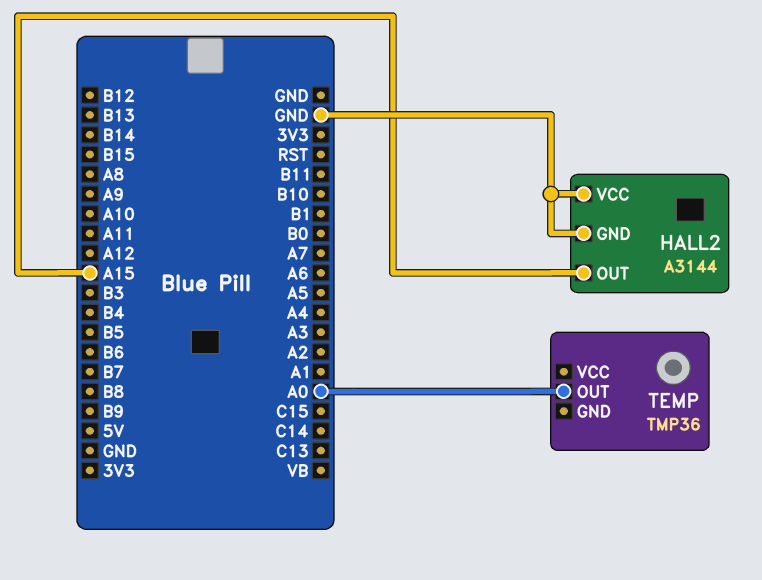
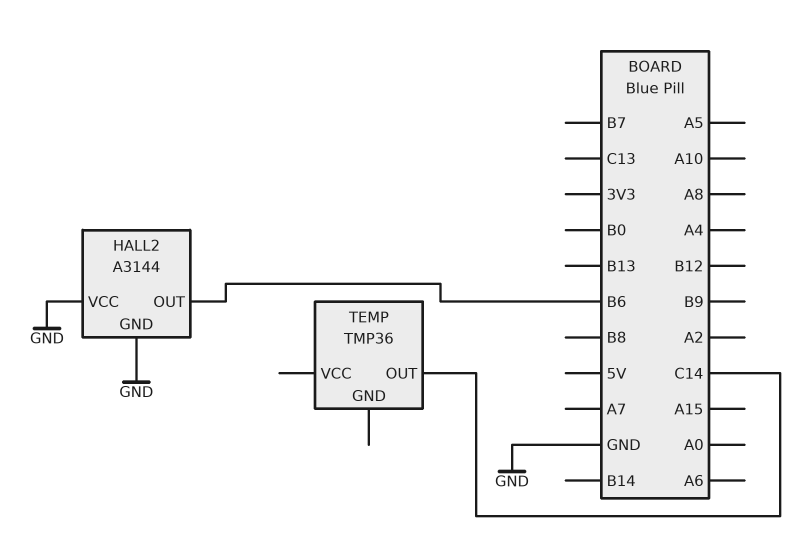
HALL2 pin OUT: A15 -> B6
TEMP pin OUT: A0 -> C14

